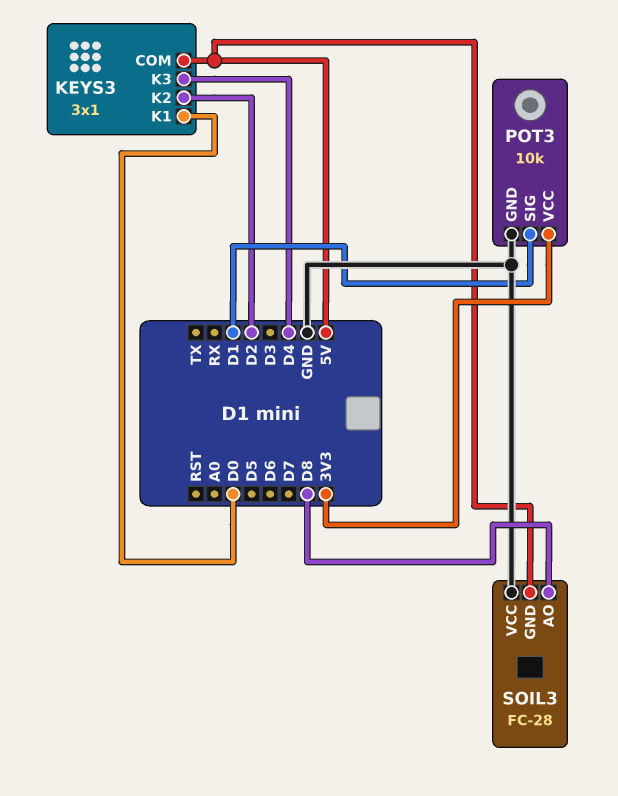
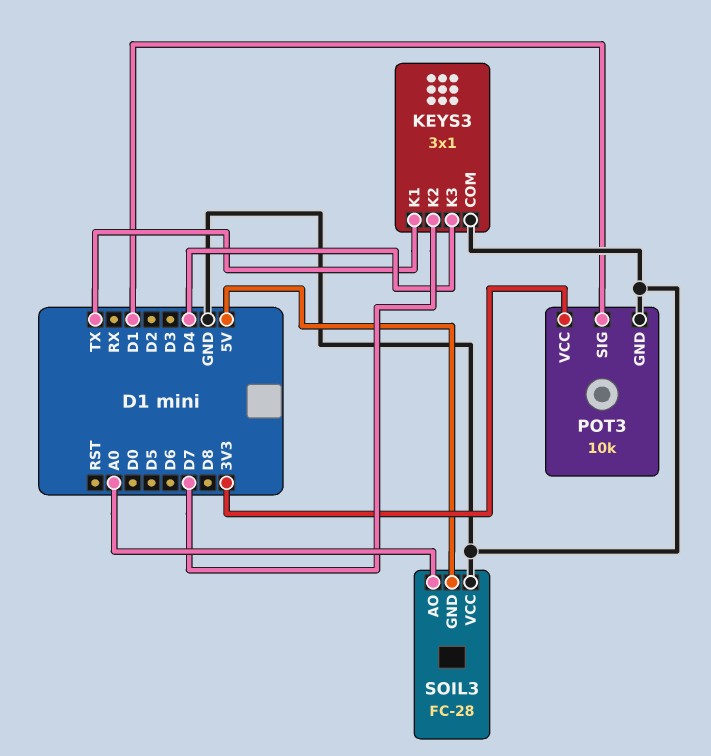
KEYS3 pin COM: 5V -> GND
KEYS3 pin K1: D0 -> TX
KEYS3 pin K2: D2 -> D7
SOIL3 pin AO: D8 -> A0

